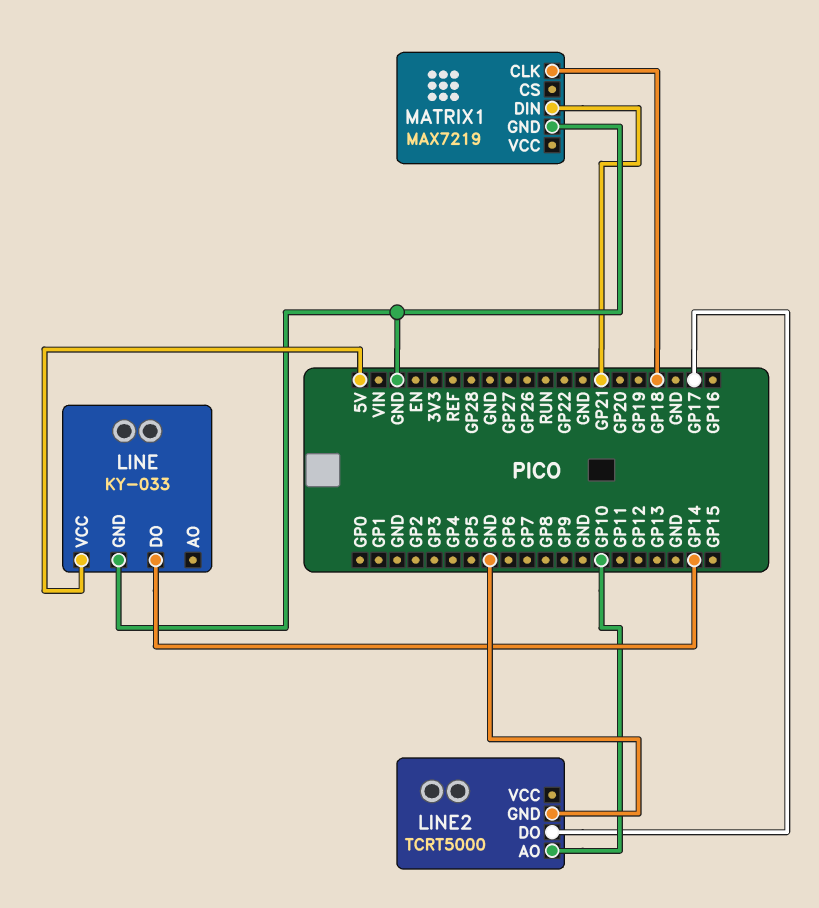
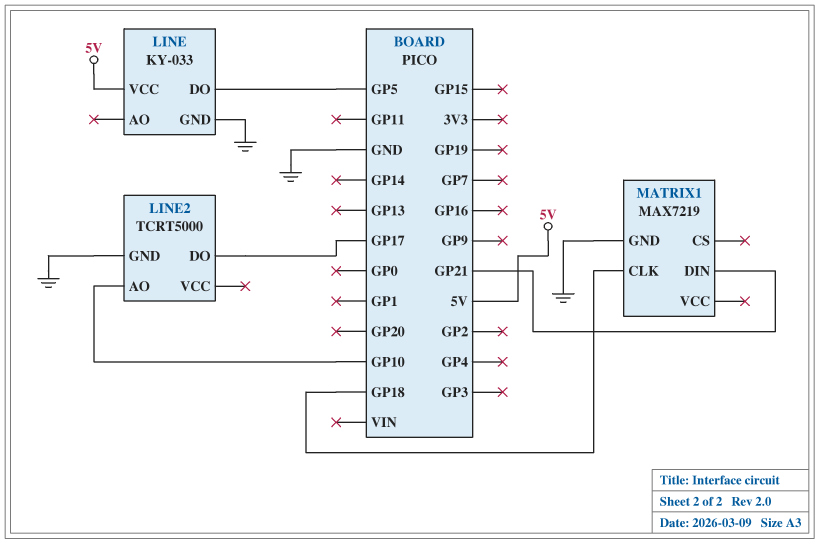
LINE pin DO: GP14 -> GP5

